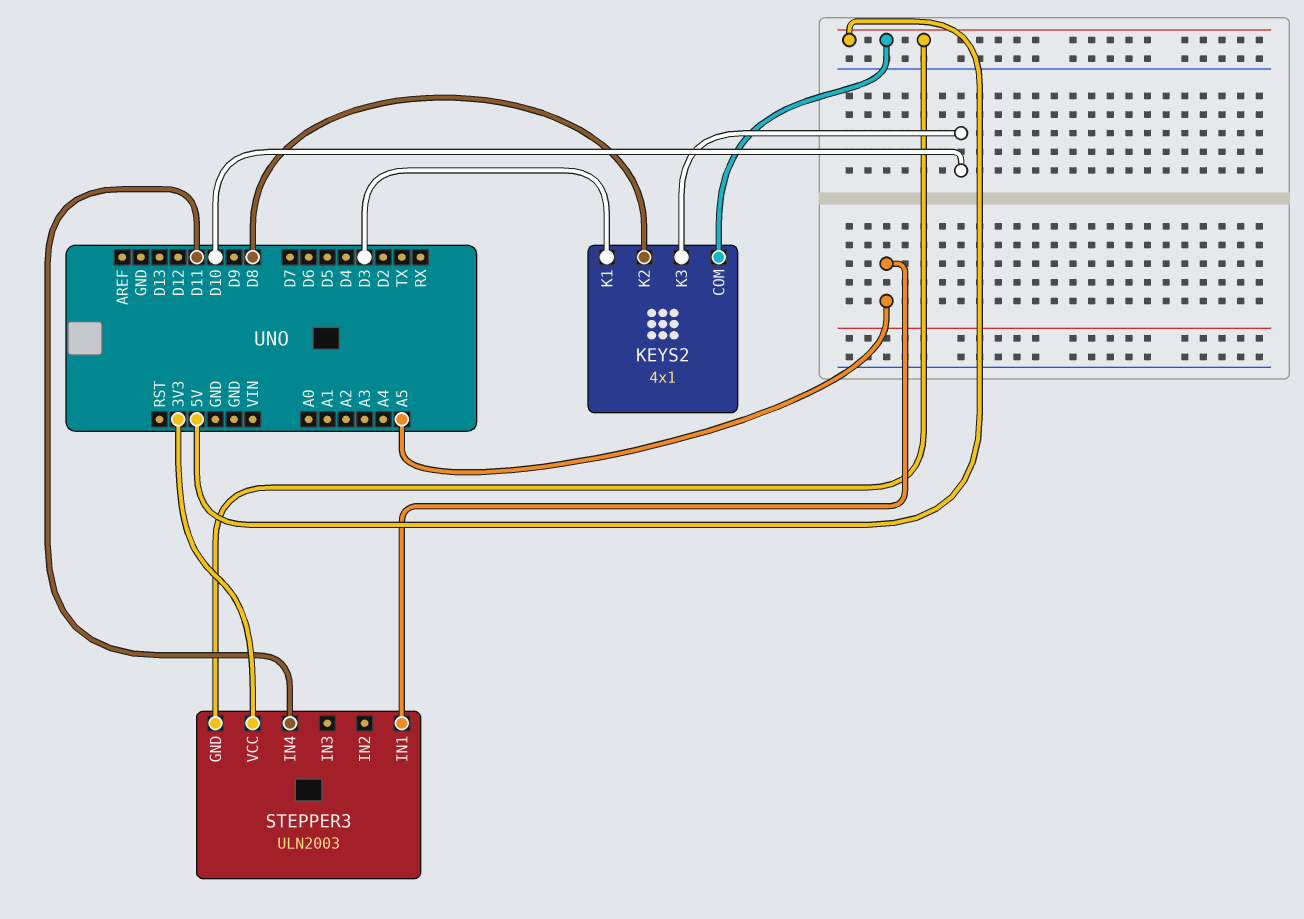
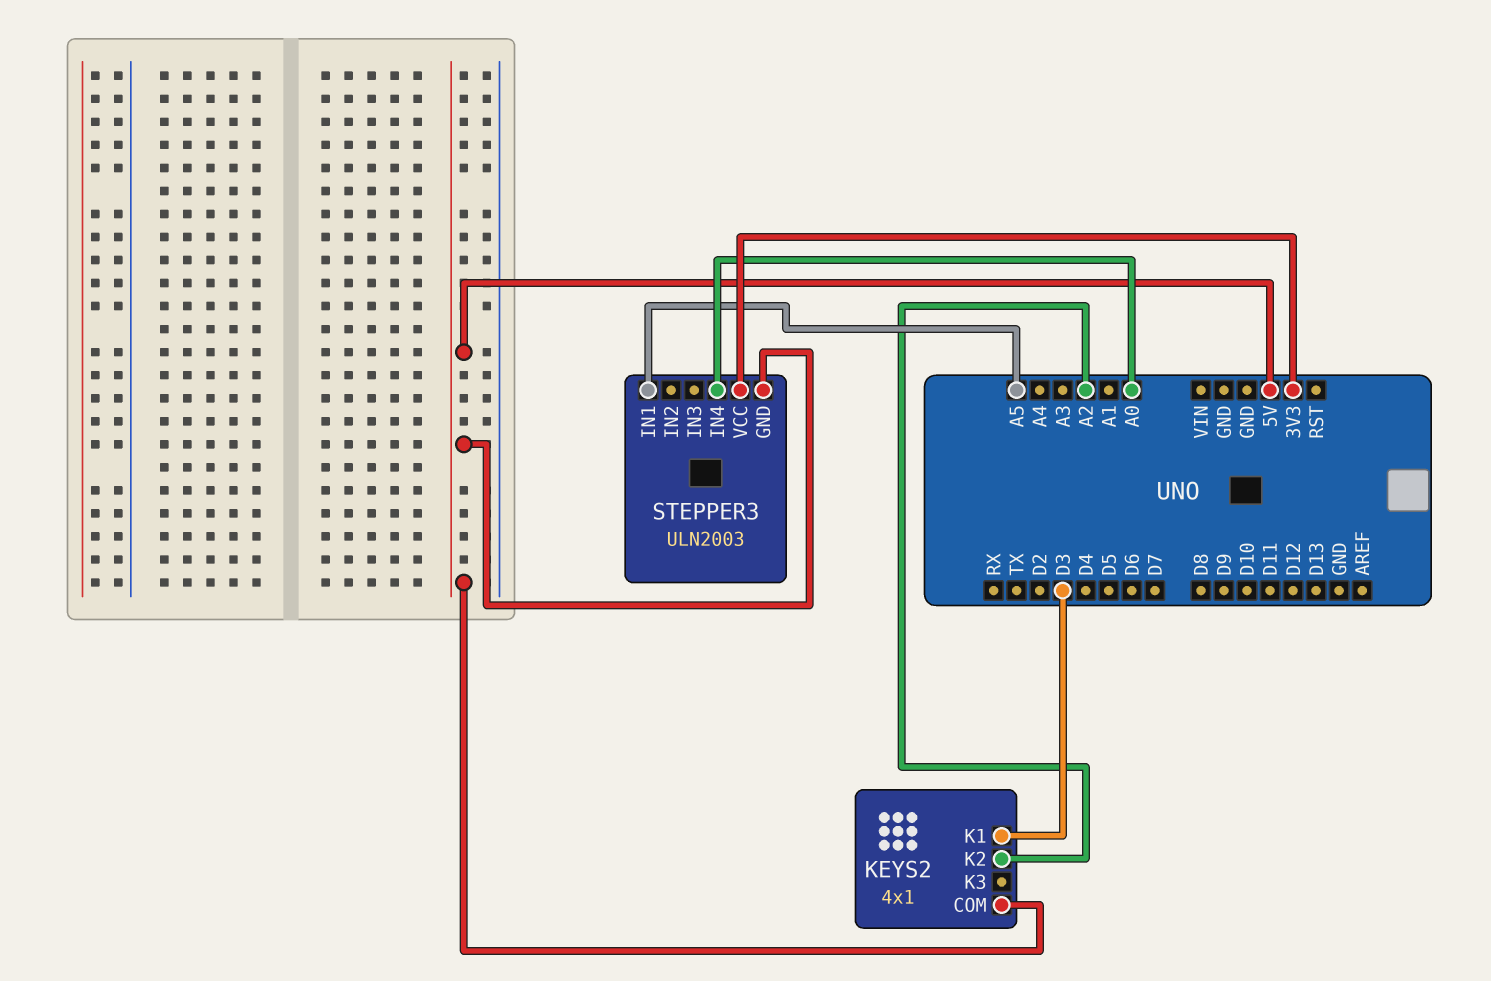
KEYS2 pin K2: D8 -> A2
KEYS2 pin K3: D10 -> none
STEPPER3 pin IN4: D11 -> A0

